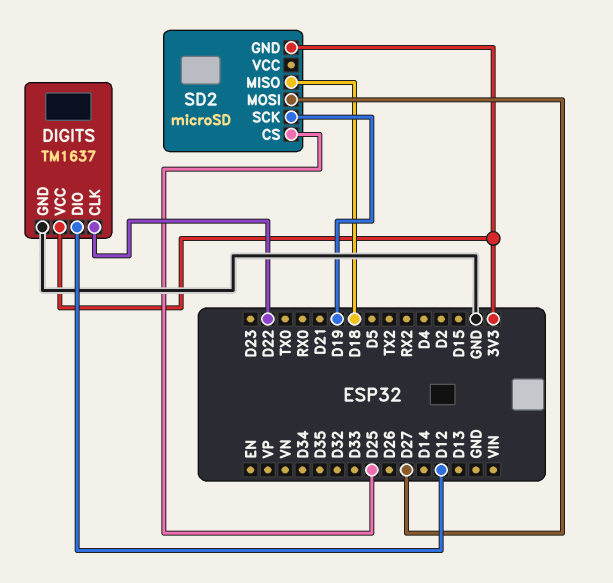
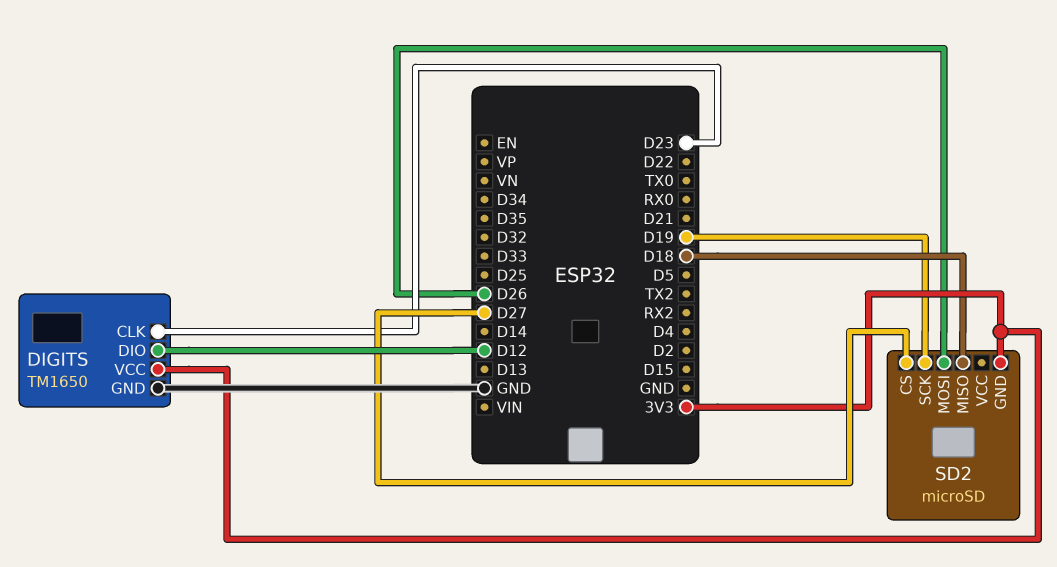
DIGITS: TM1637 -> TM1650
DIGITS pin CLK: D22 -> D23
SD2 pin CS: D25 -> D27
SD2 pin MOSI: D27 -> D26

